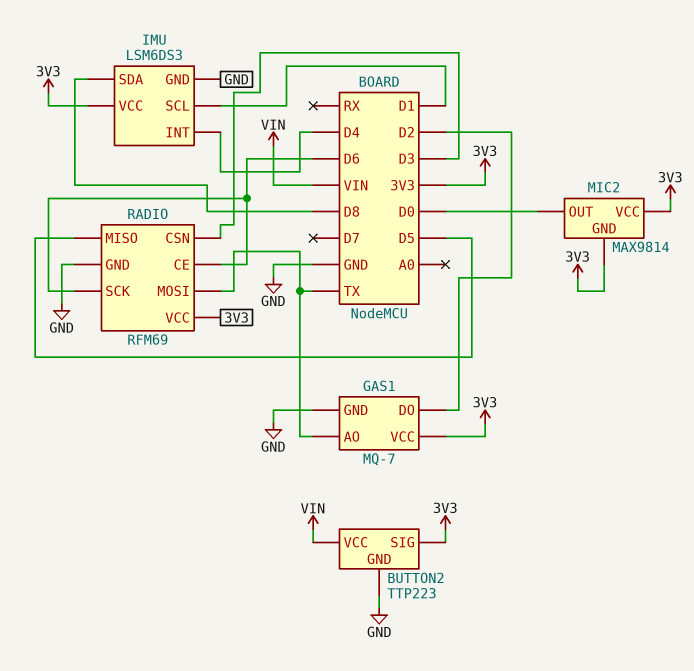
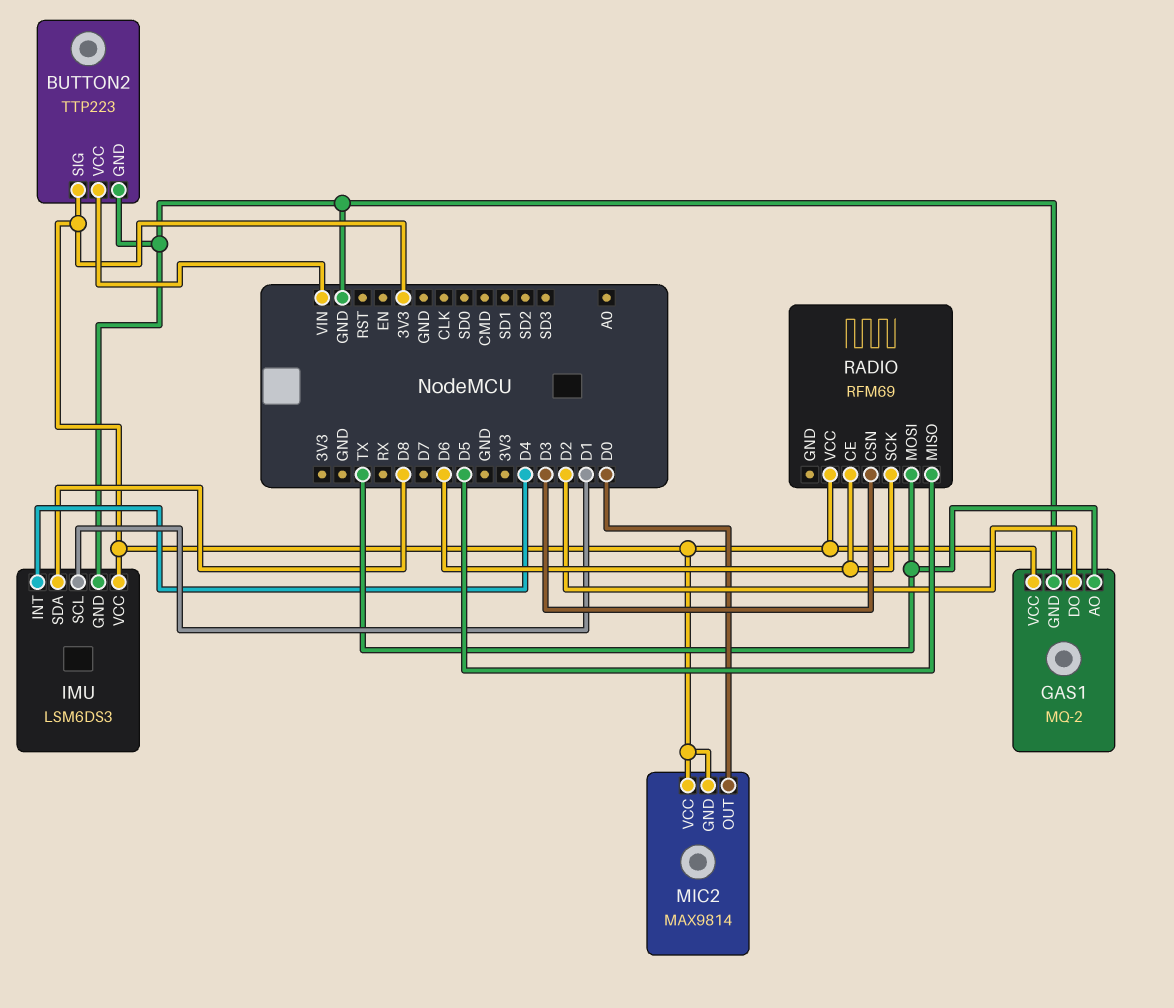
GAS1: MQ-7 -> MQ-2
RADIO pin GND: GND -> none

